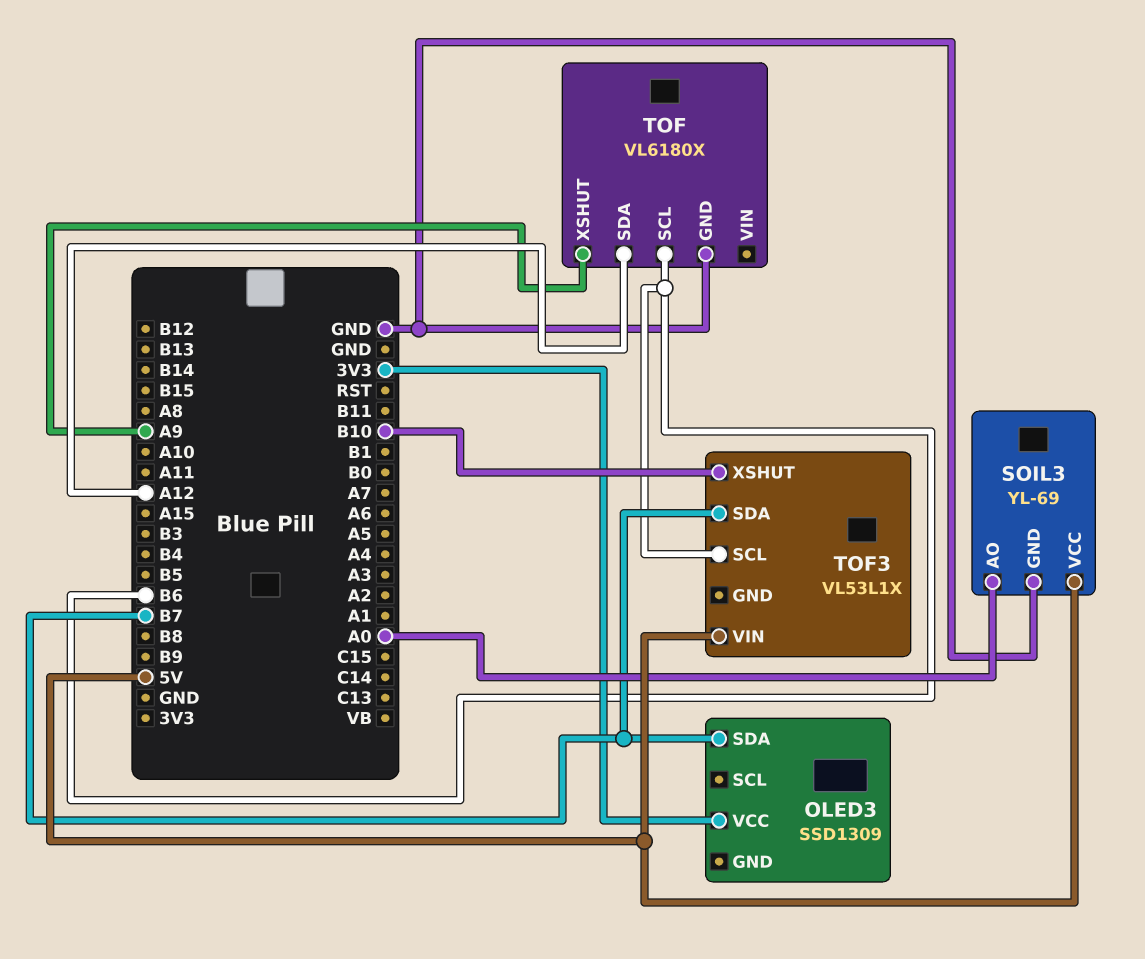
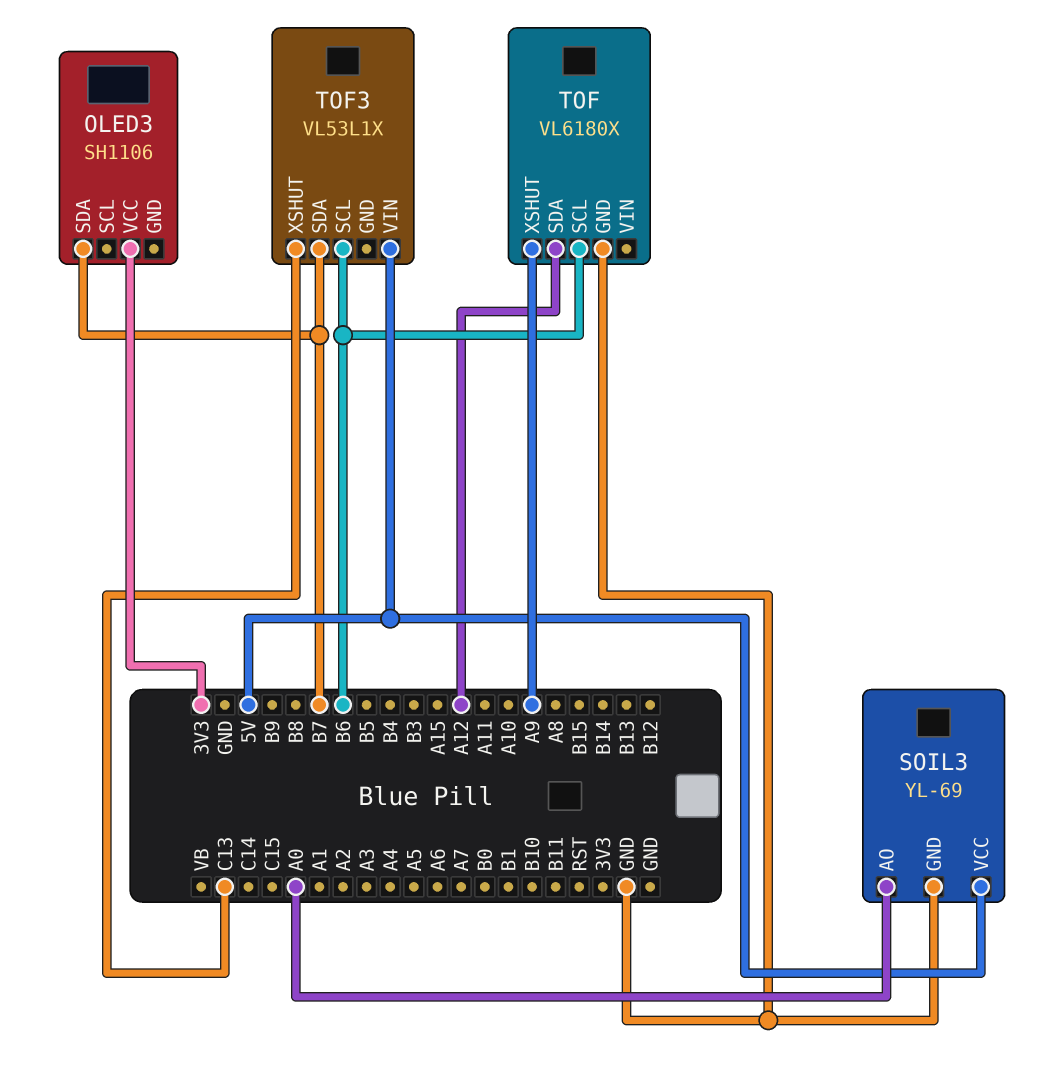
OLED3: SSD1309 -> SH1106
TOF3 pin XSHUT: B10 -> C13

